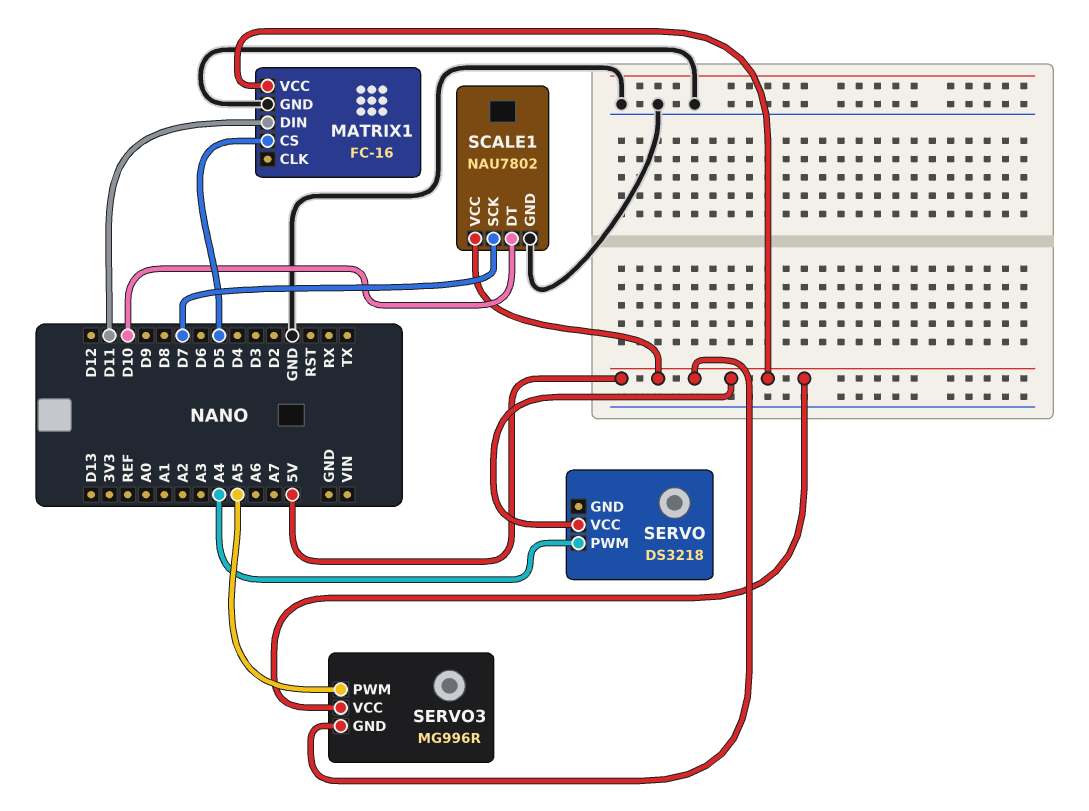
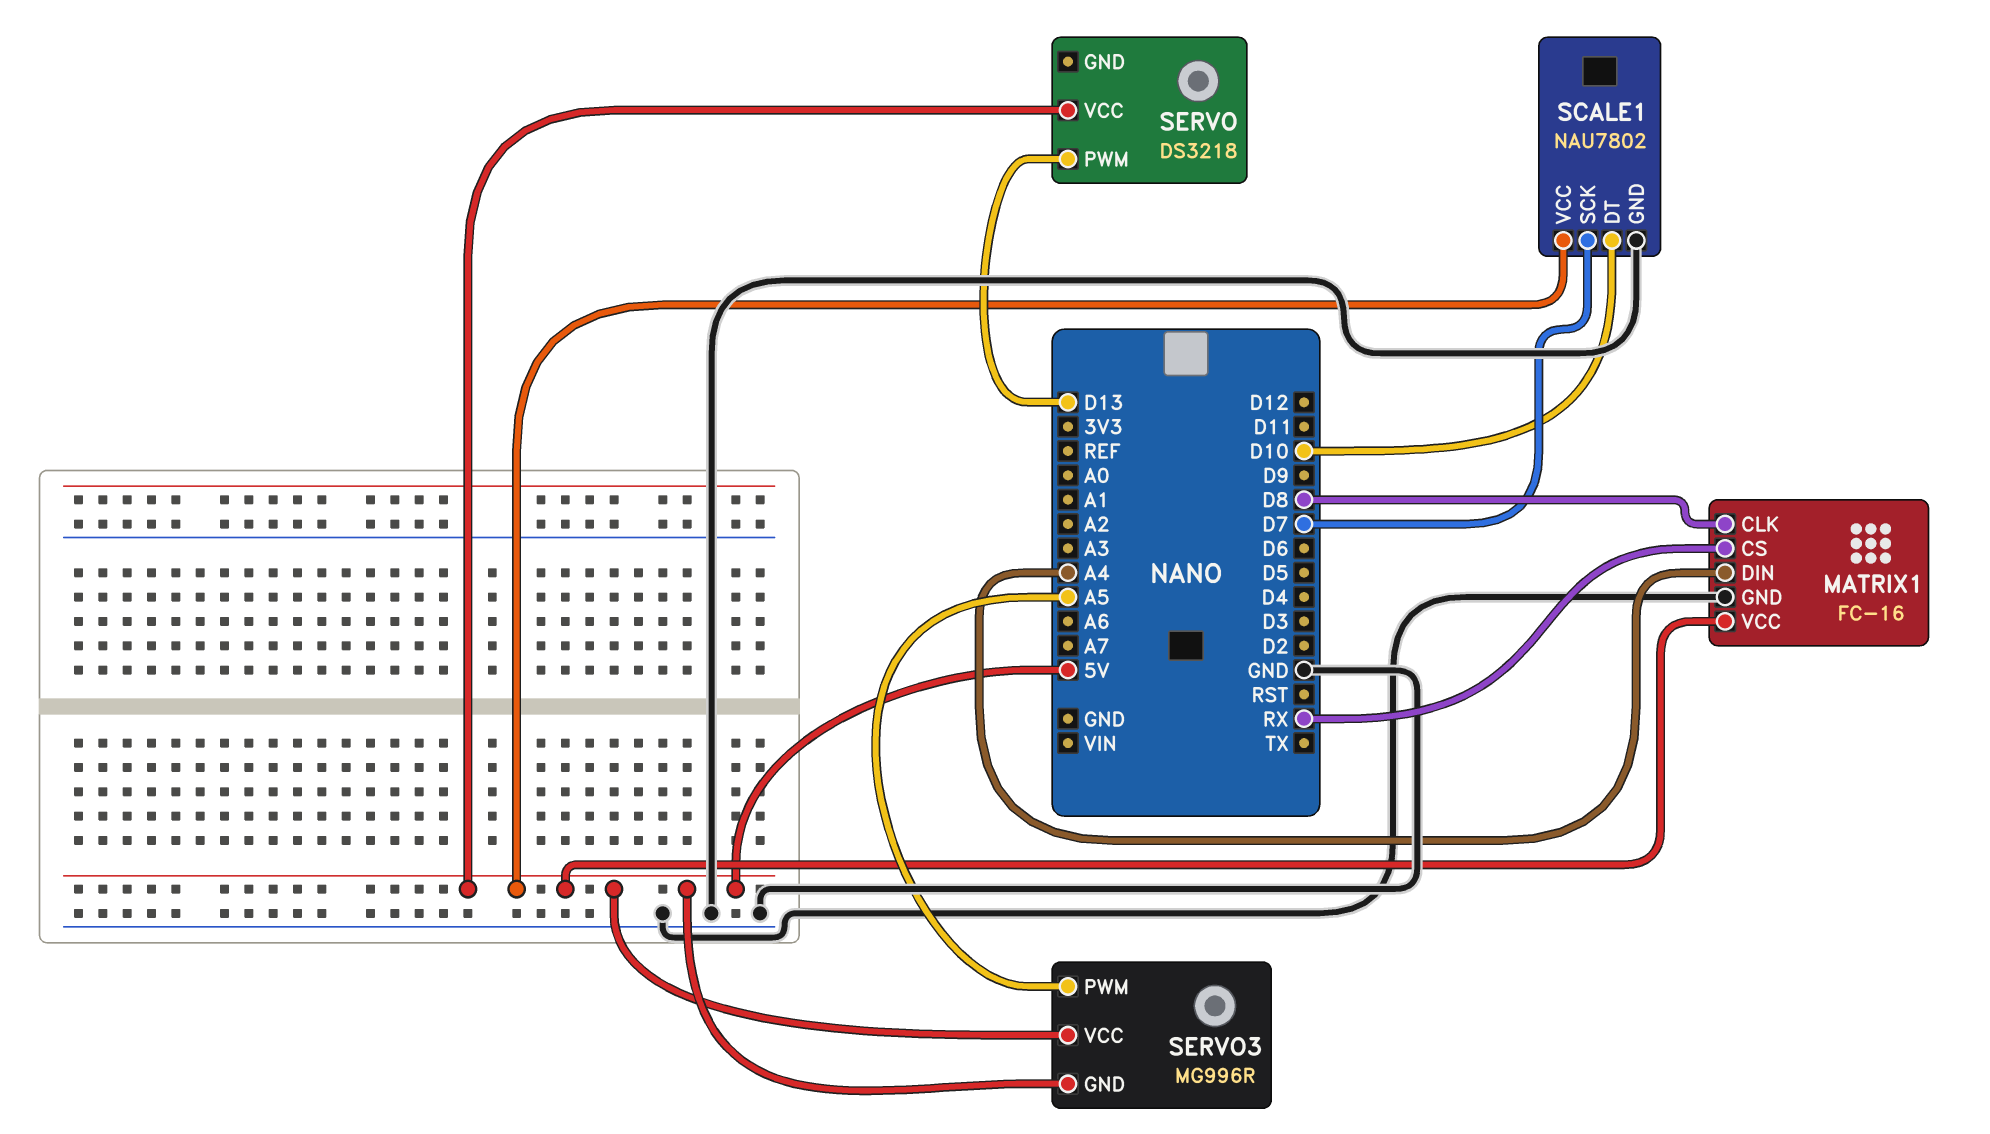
MATRIX1 pin CLK: none -> D8
MATRIX1 pin CS: D5 -> RX
MATRIX1 pin DIN: D11 -> A4
SERVO pin PWM: A4 -> D13

